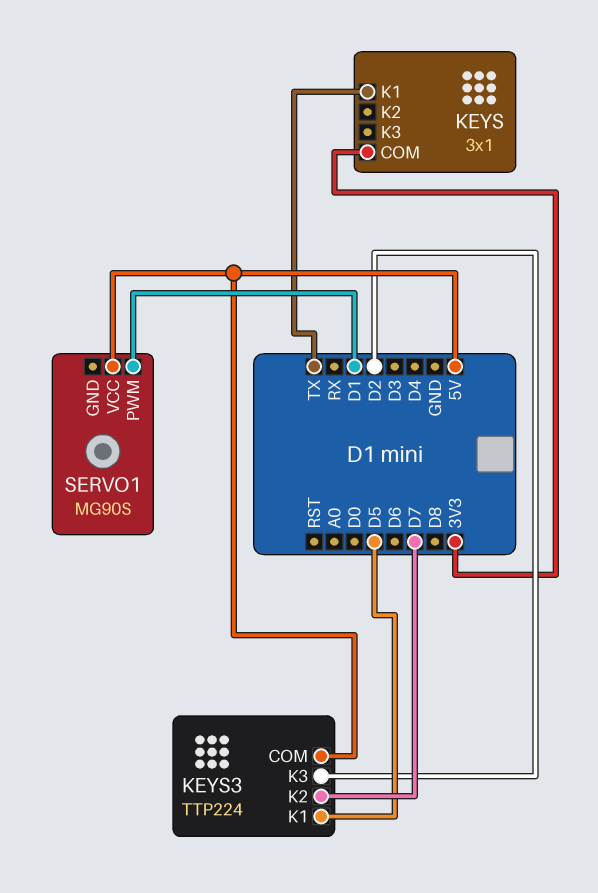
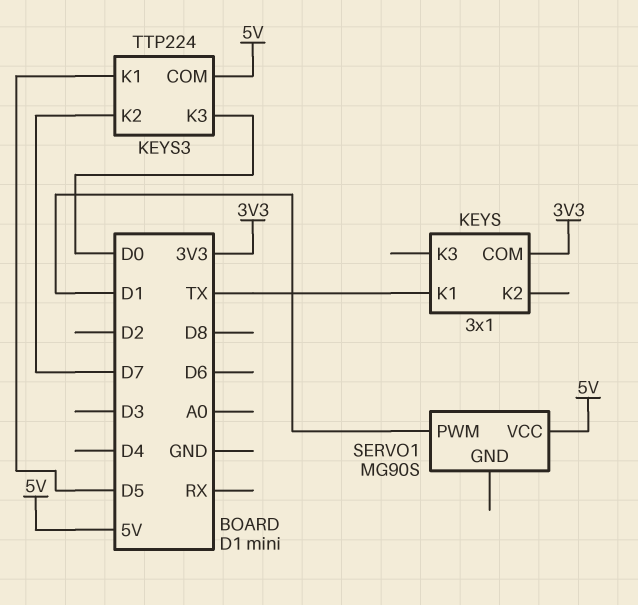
KEYS3 pin K3: D2 -> D0

